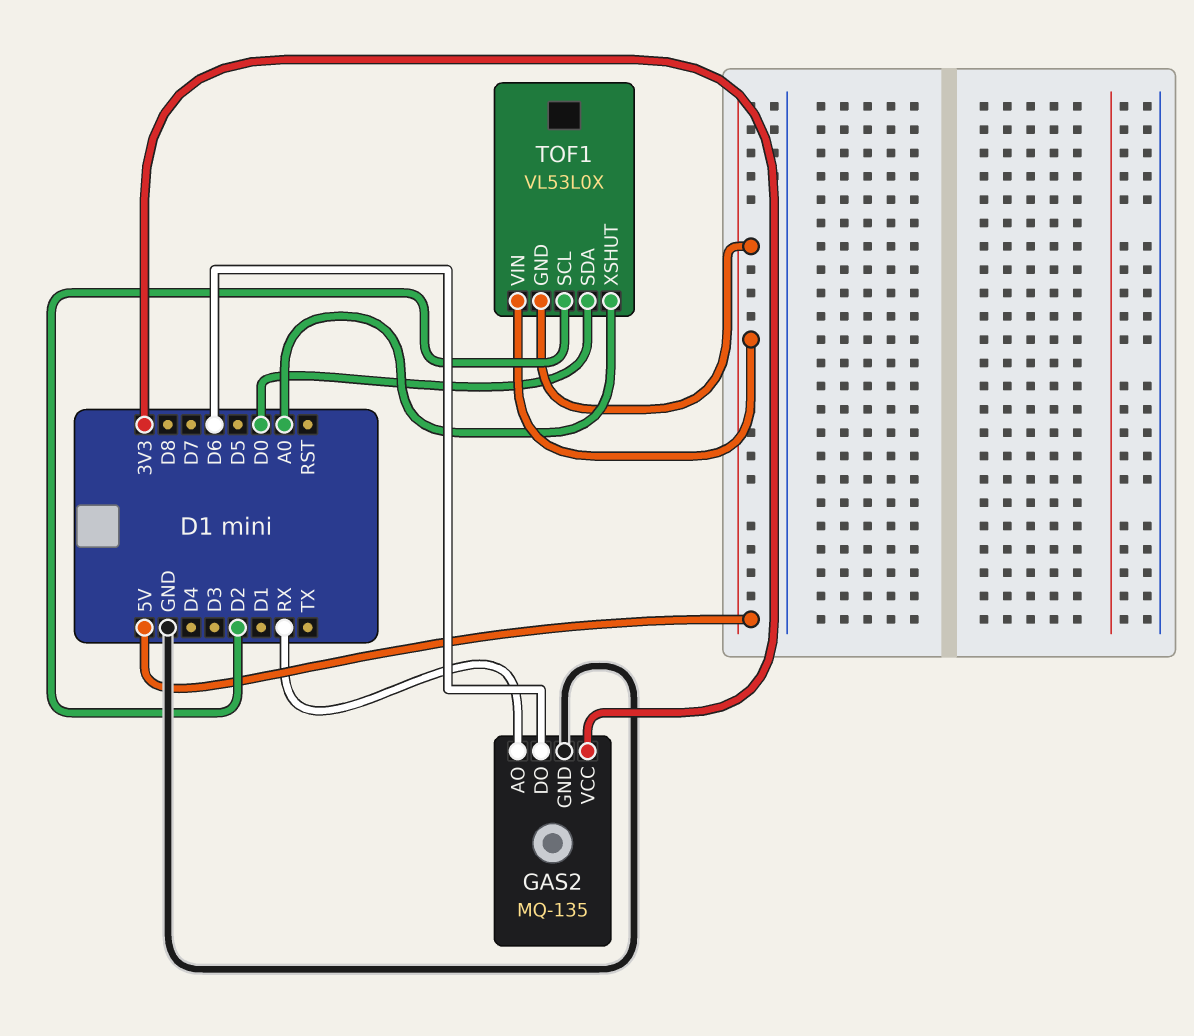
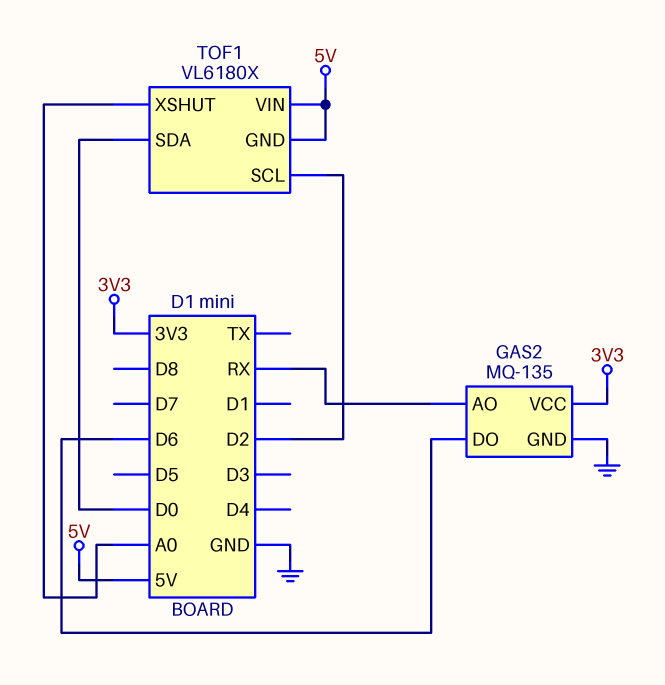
TOF1: VL53L0X -> VL6180X

